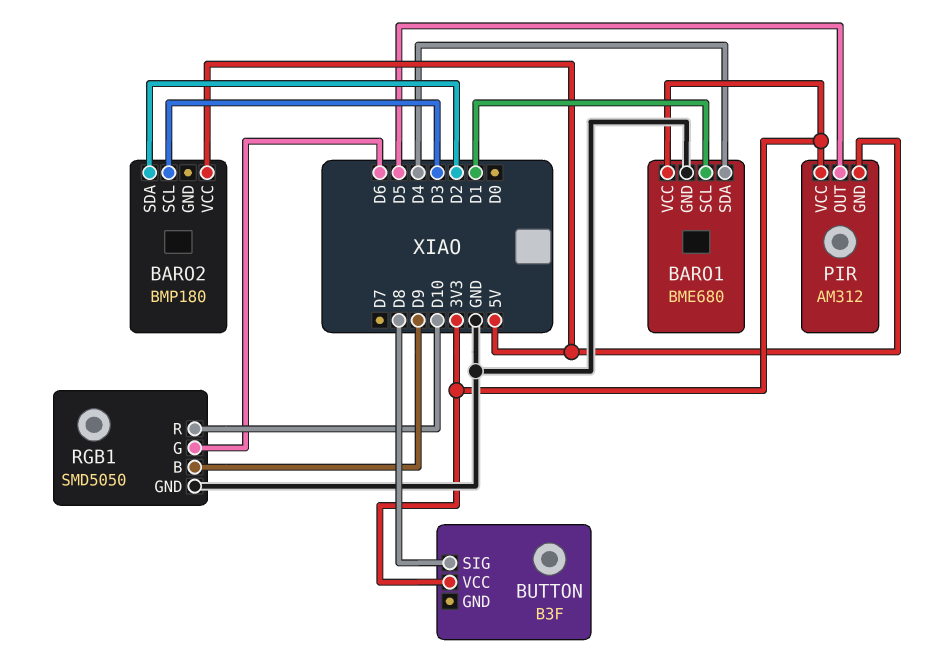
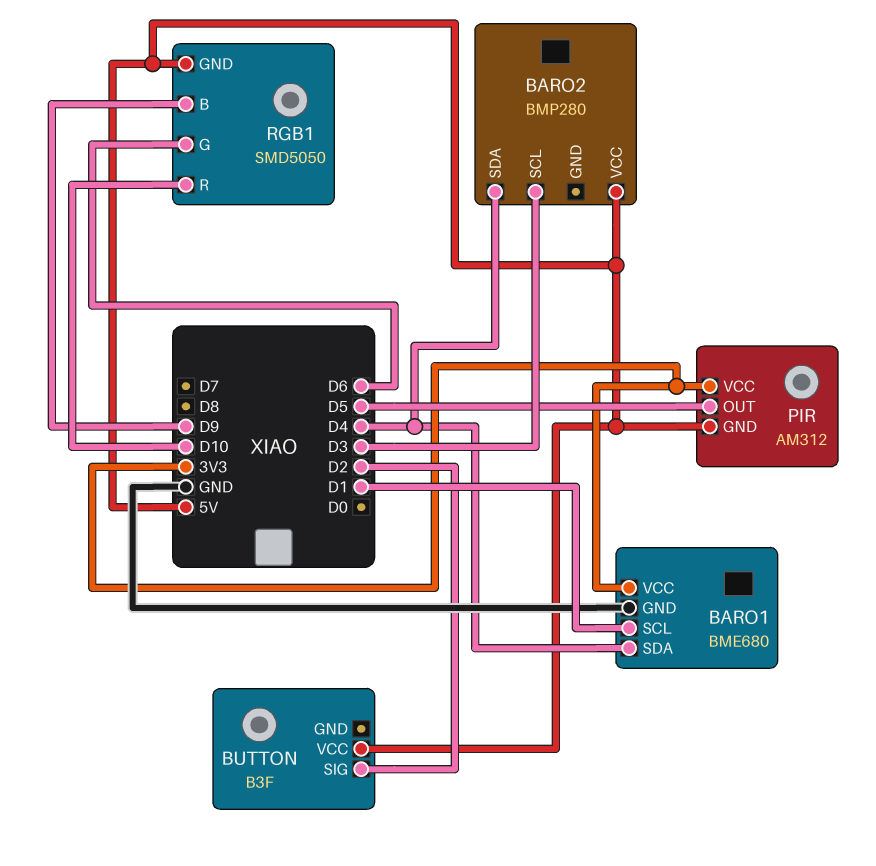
BARO2: BMP180 -> BMP280
BARO2 pin SDA: D2 -> D4
BUTTON pin SIG: D8 -> D2
BUTTON pin VCC: 3V3 -> 5V
RGB1 pin GND: GND -> 5V

